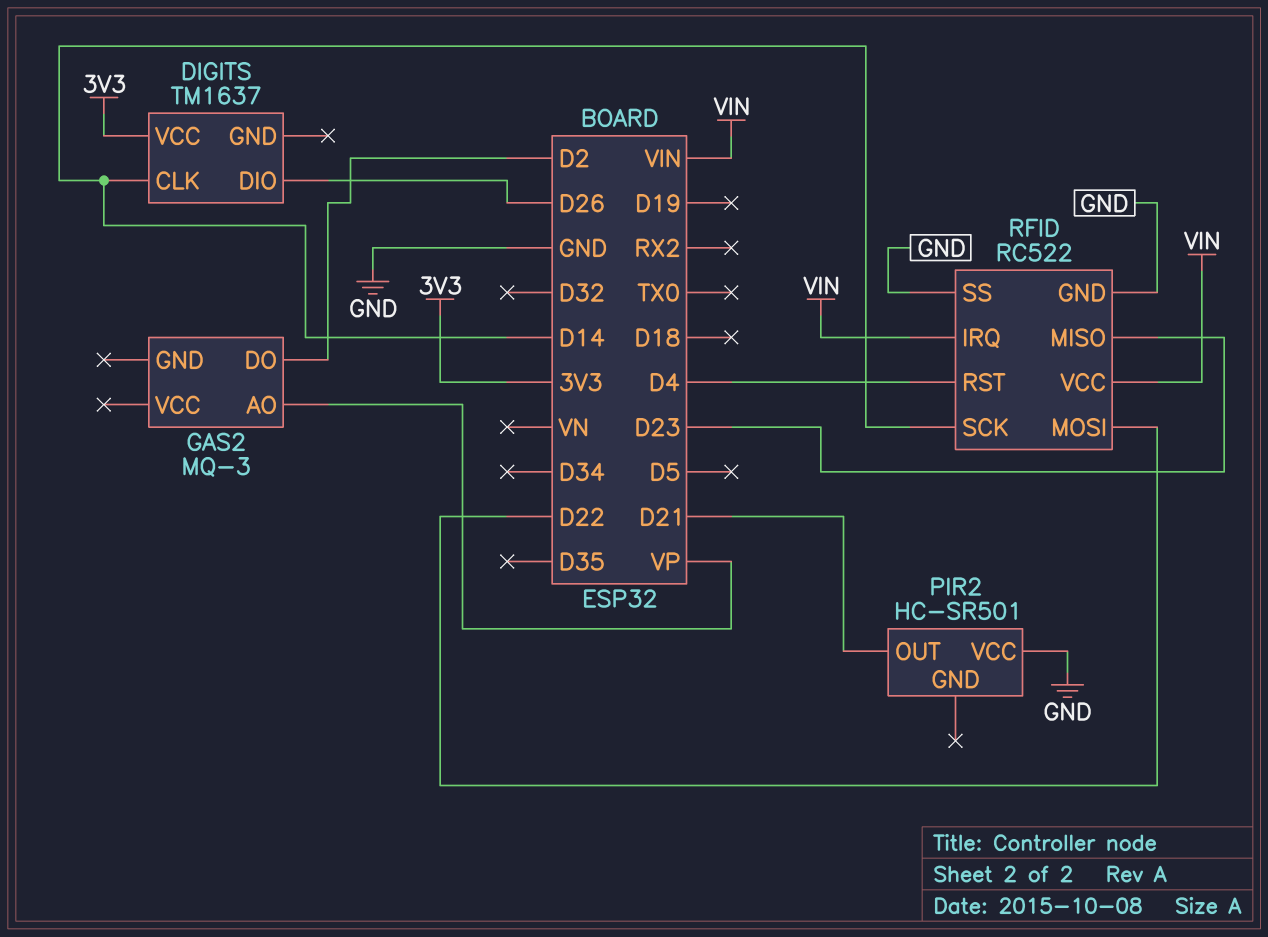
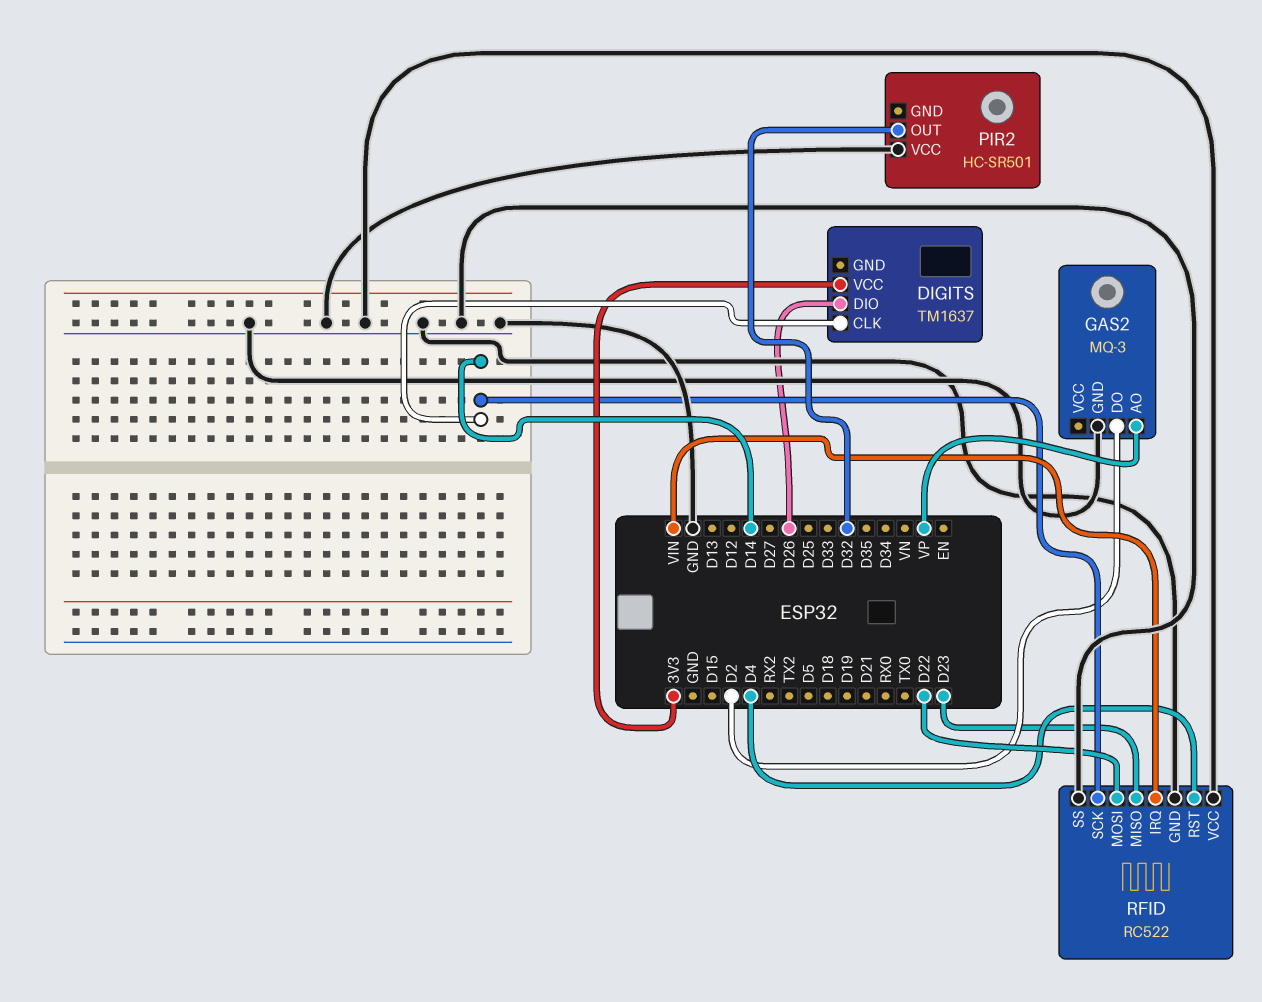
GAS2 pin GND: none -> GND
PIR2 pin OUT: D21 -> D32
RFID pin VCC: VIN -> GND

